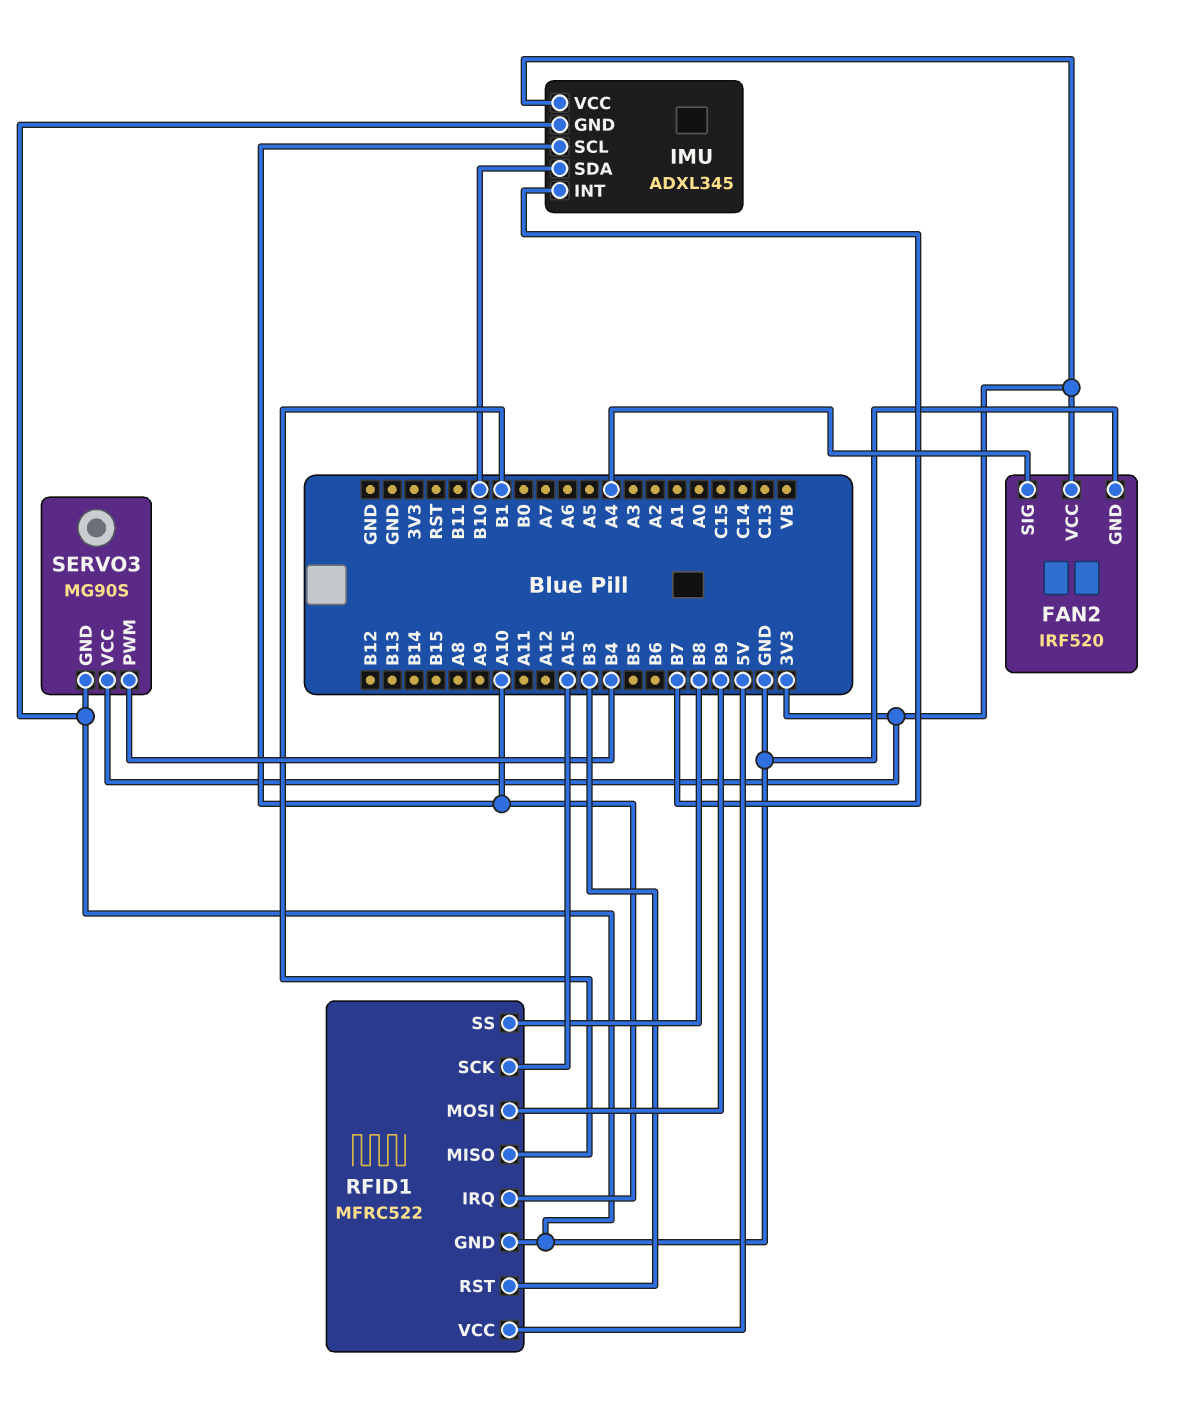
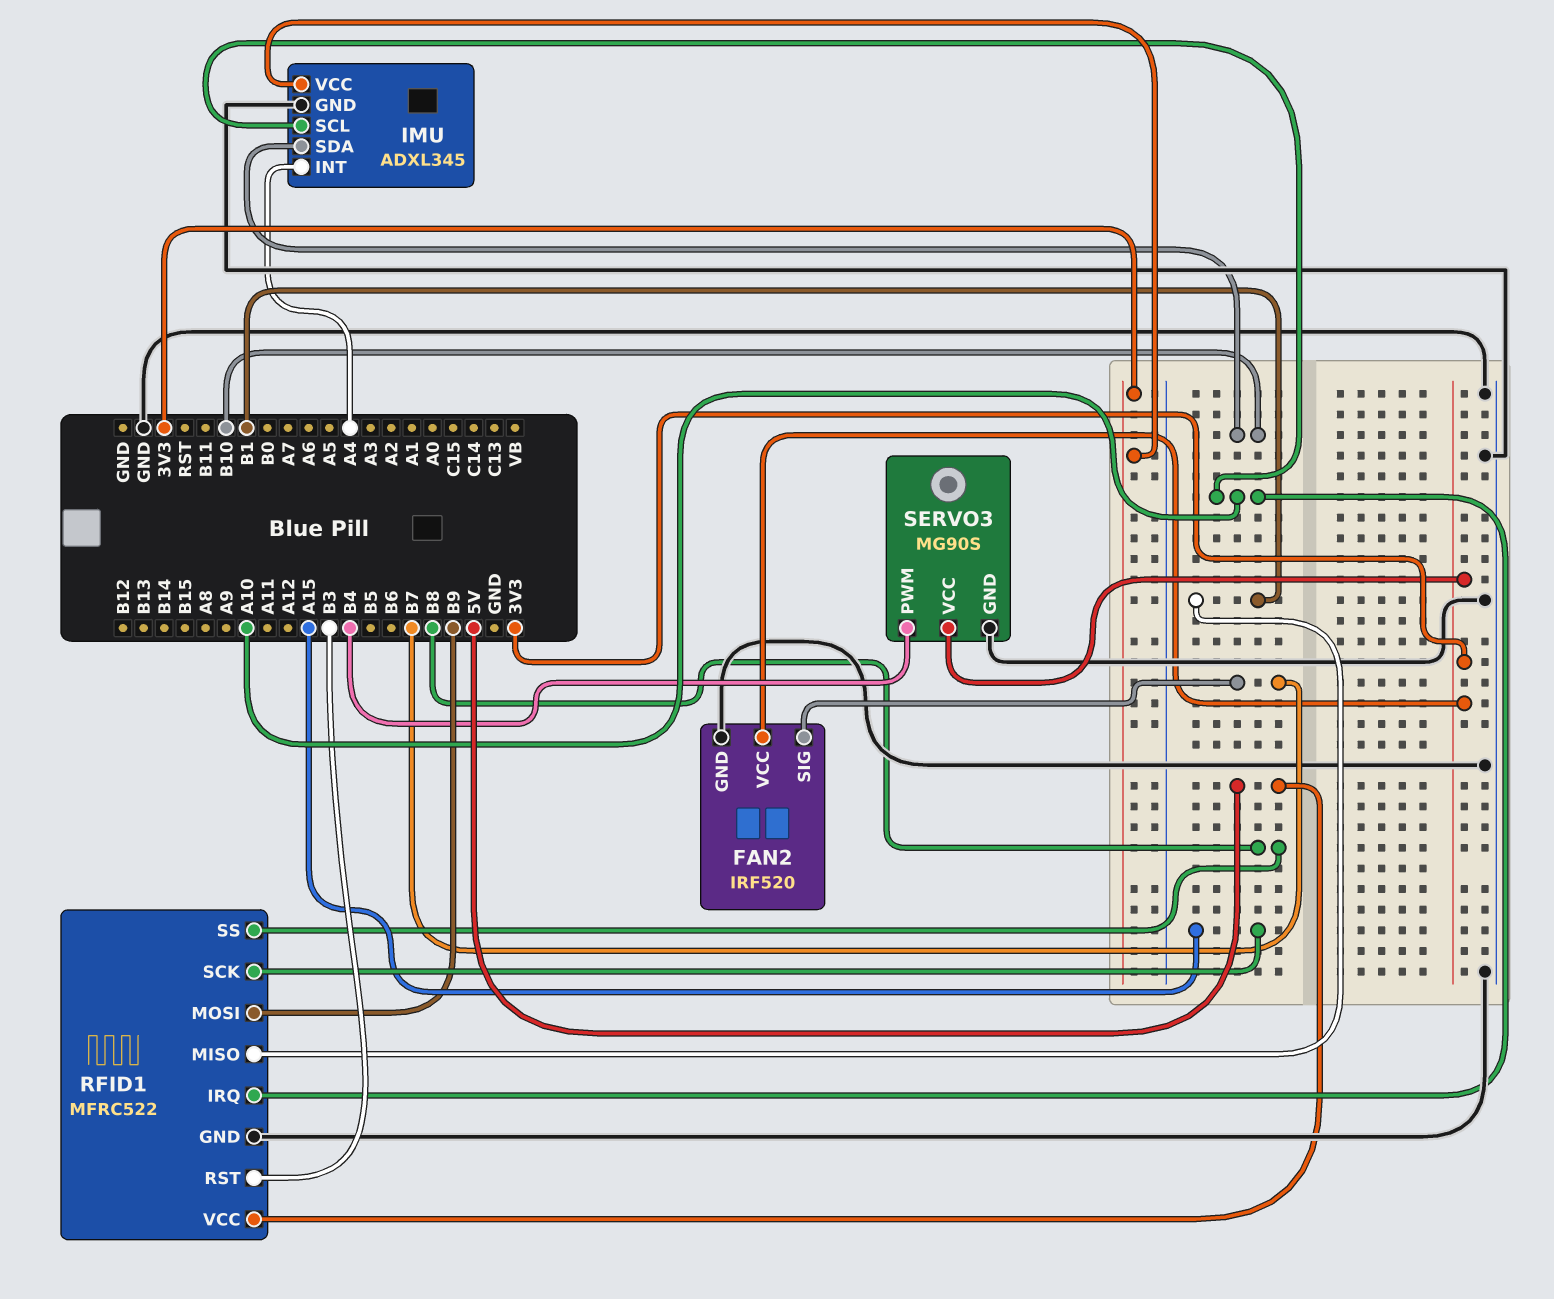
FAN2 pin SIG: A4 -> B7
IMU pin INT: B7 -> A4

